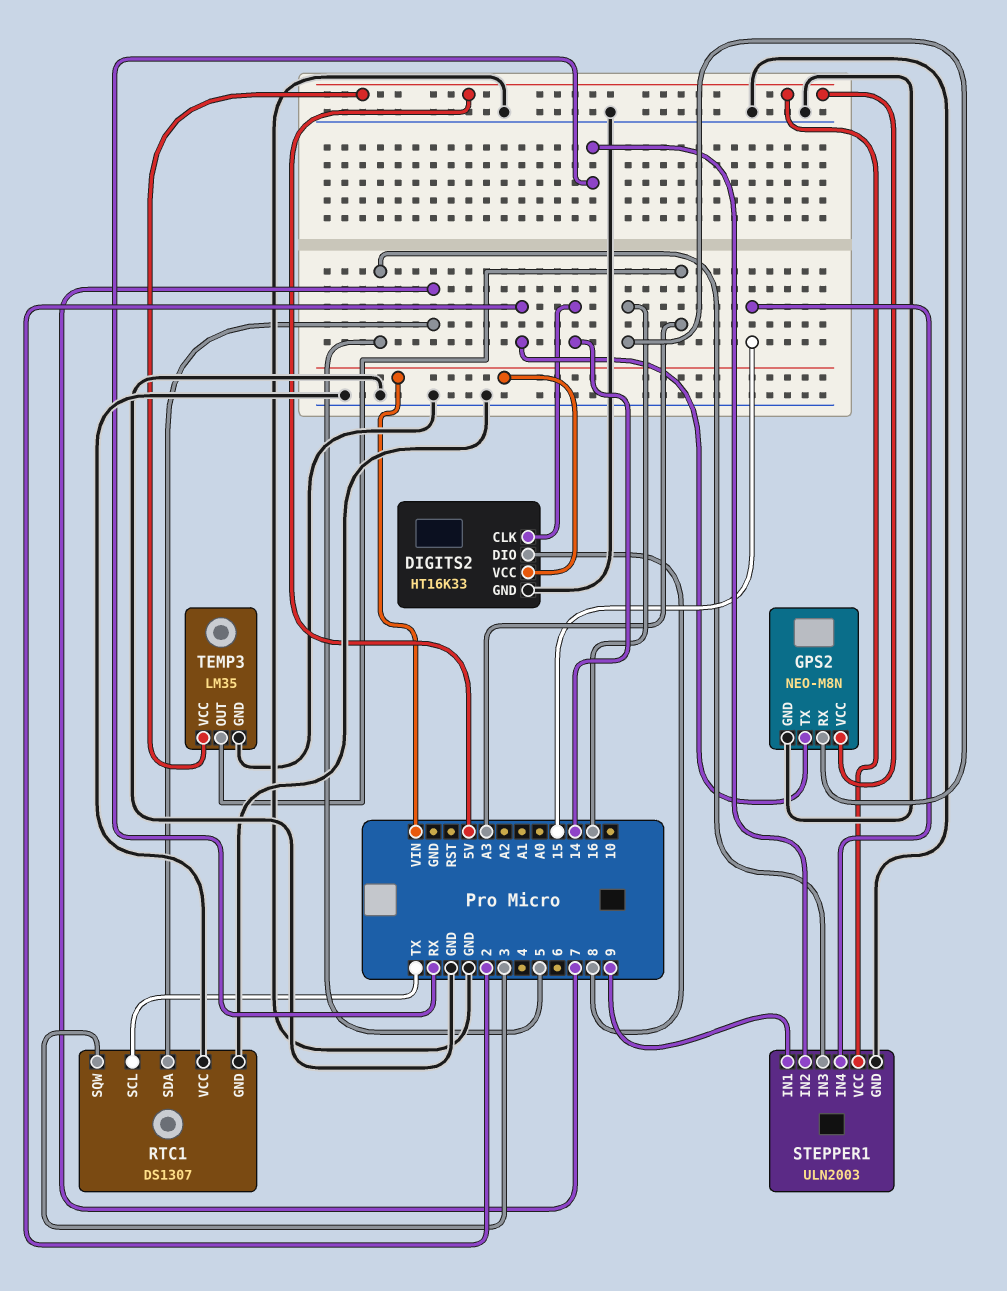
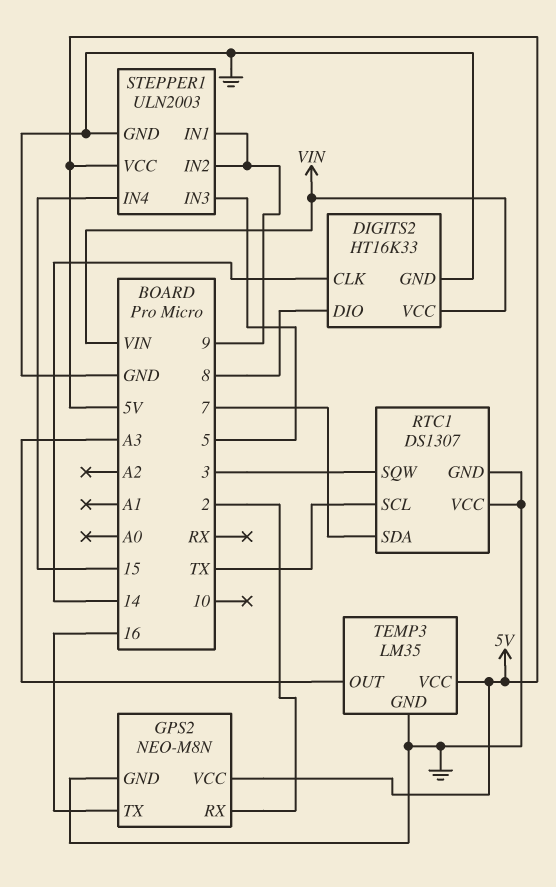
GPS2 pin RX: 16 -> 2
GPS2 pin TX: 2 -> 16
STEPPER1 pin IN2: RX -> 9

